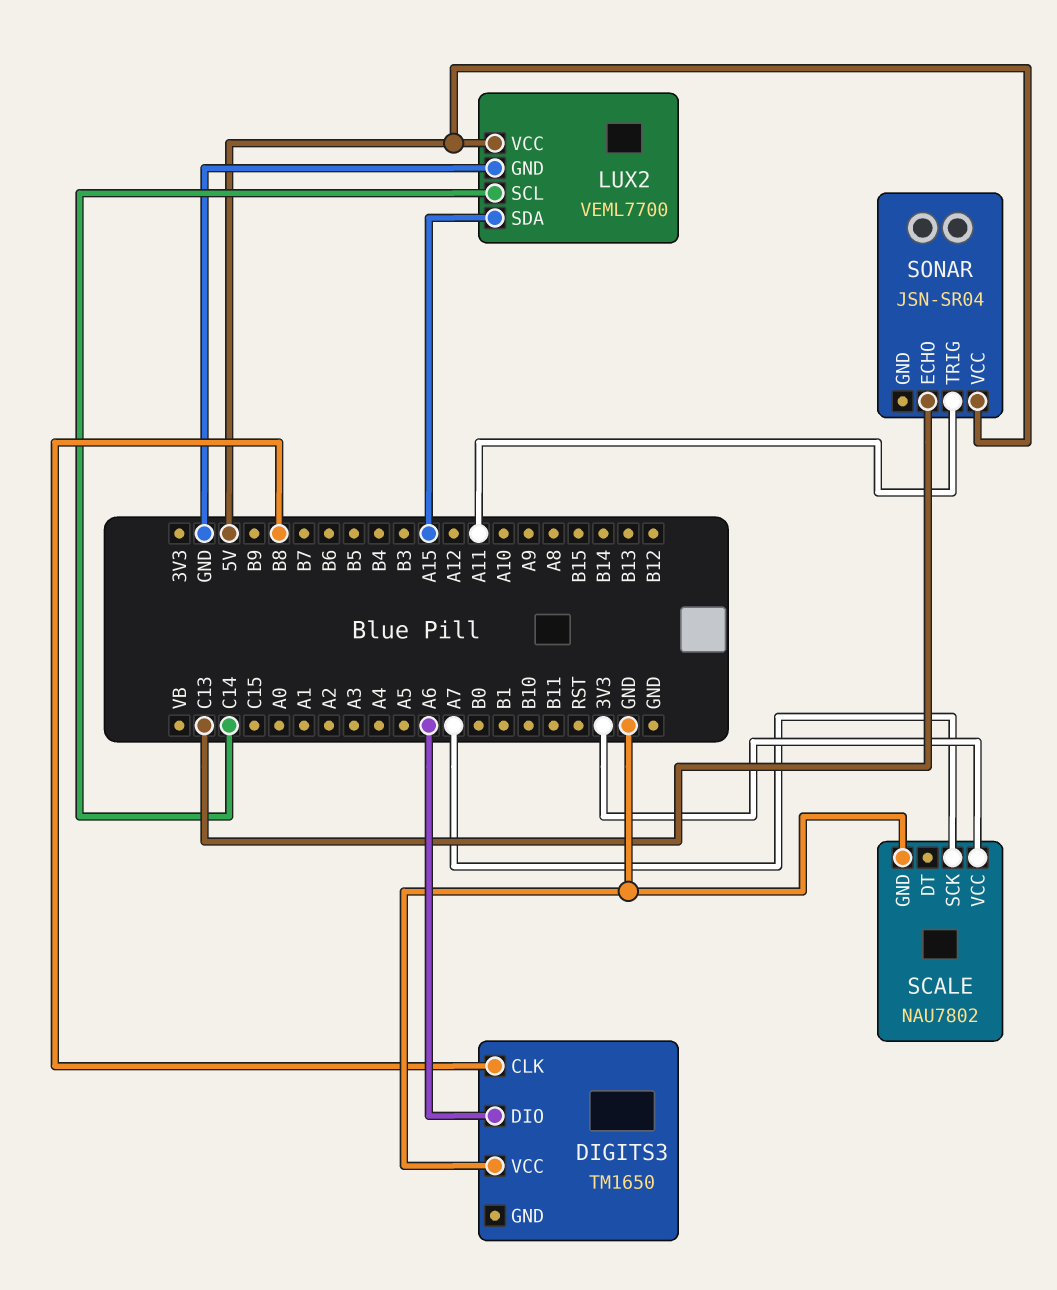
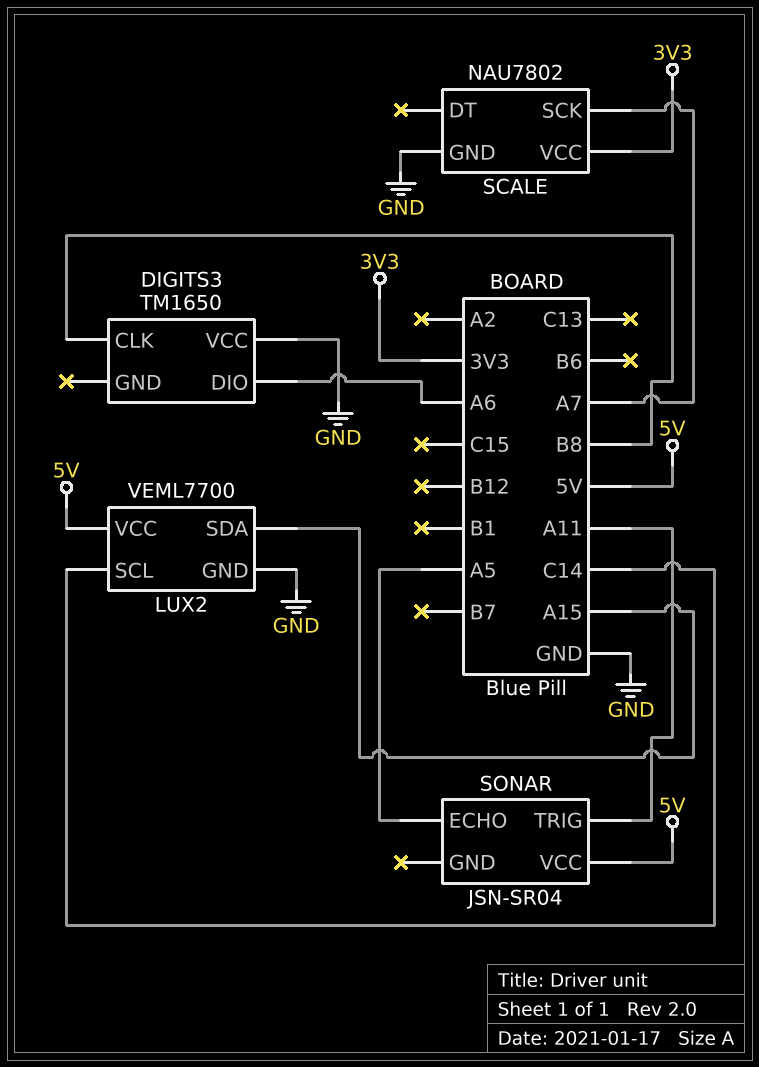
SONAR pin ECHO: C13 -> A5

